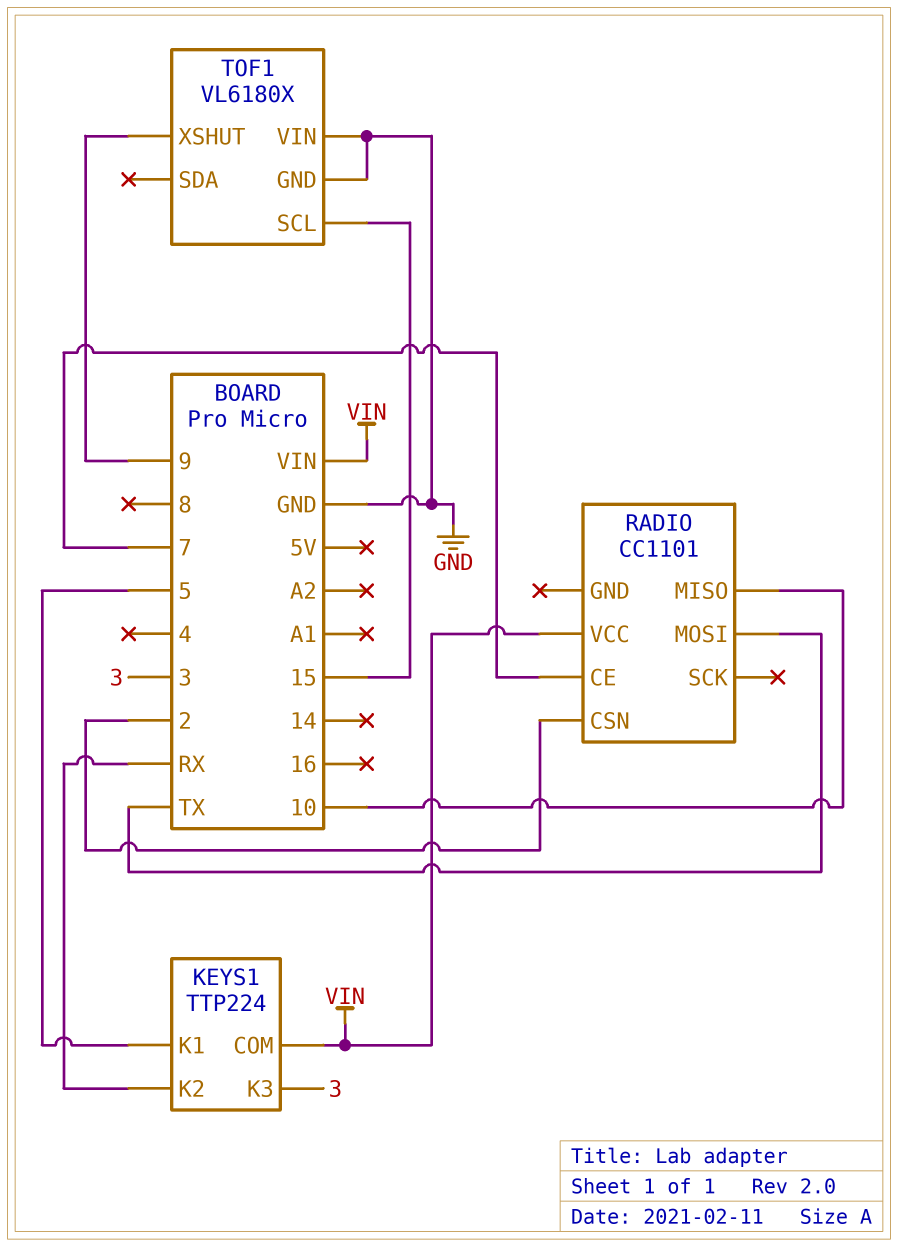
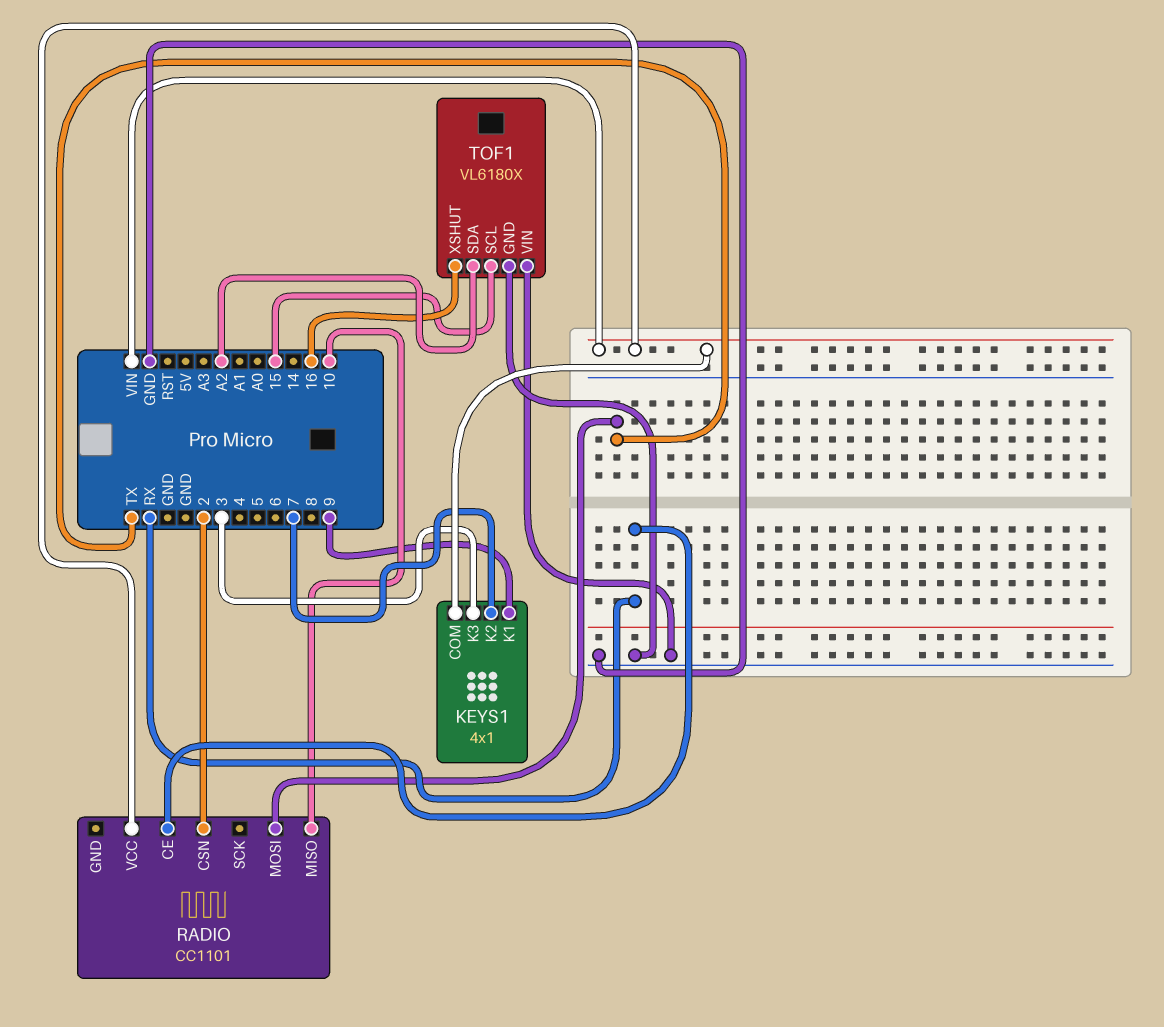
KEYS1: TTP224 -> 4x1
KEYS1 pin K1: 5 -> 9
KEYS1 pin K2: RX -> 7
RADIO pin CE: 7 -> RX
TOF1 pin SDA: none -> A2
TOF1 pin XSHUT: 9 -> 16

